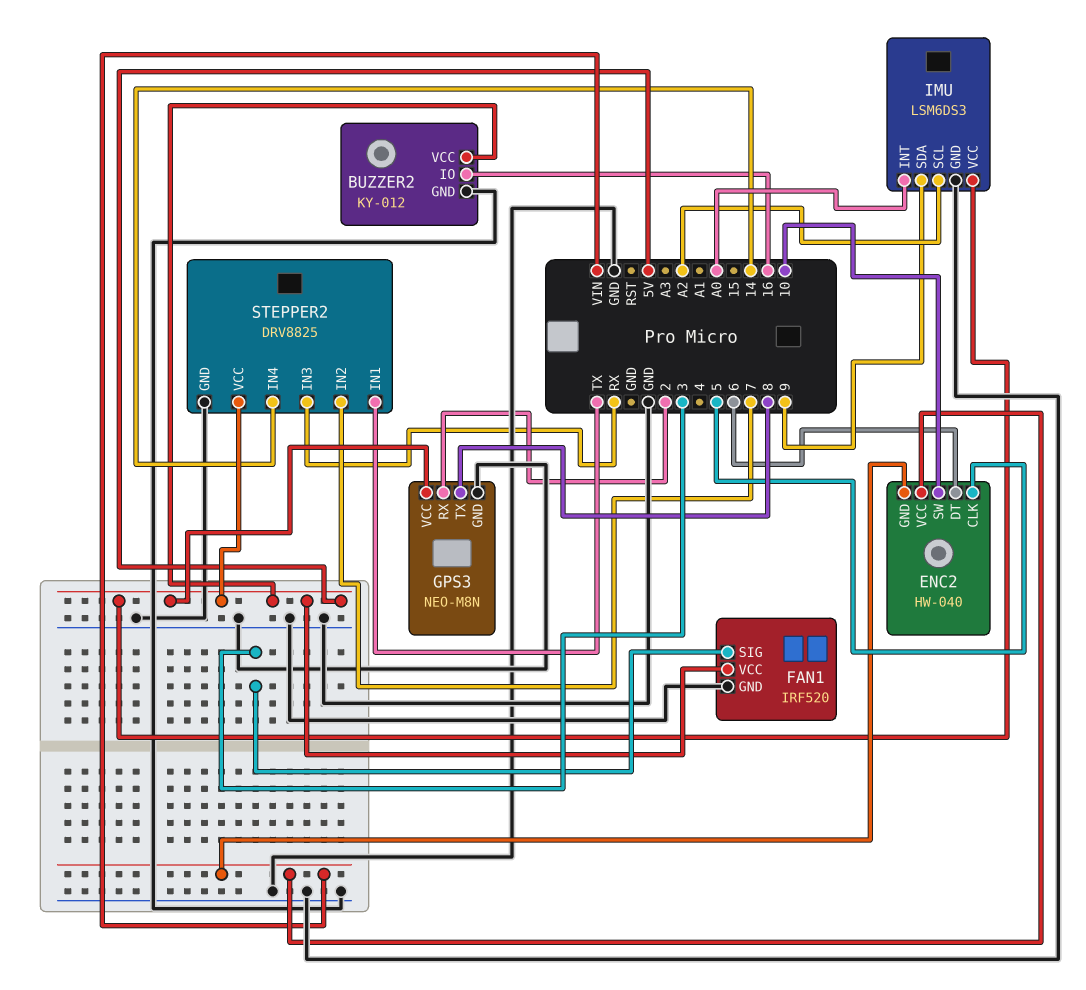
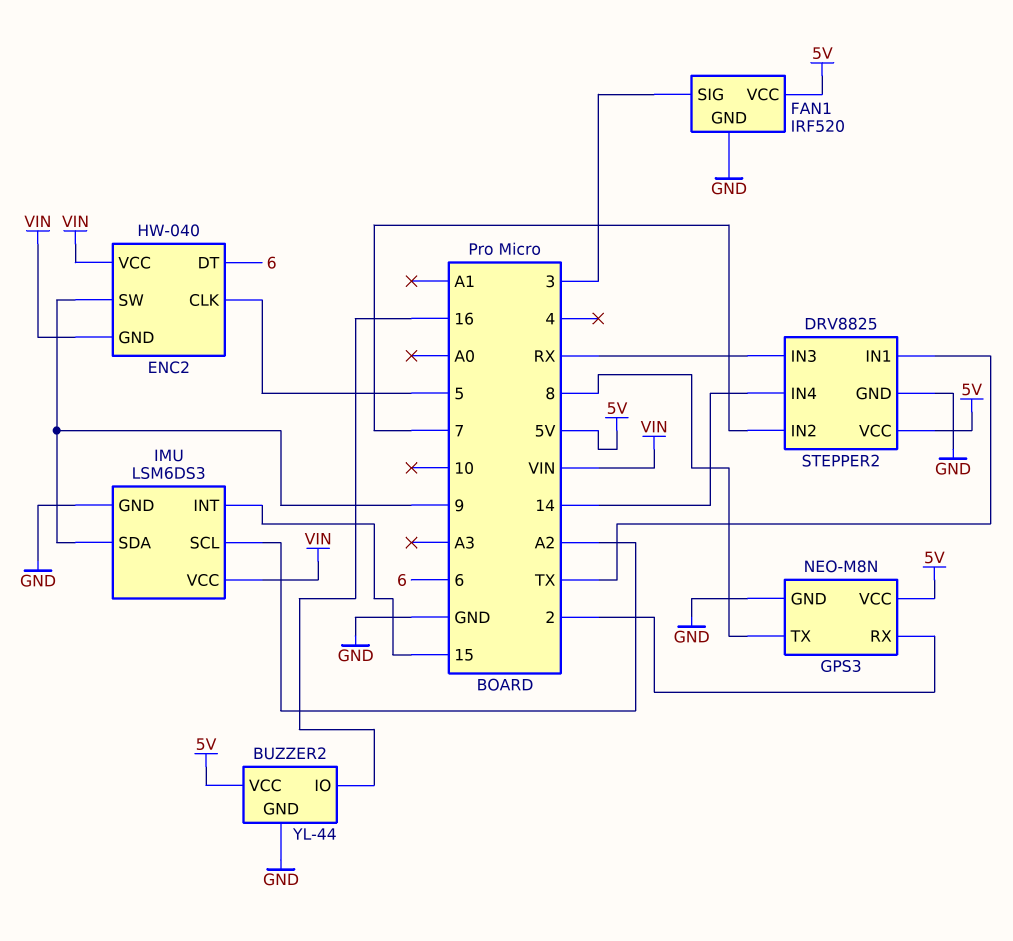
BUZZER2: KY-012 -> YL-44
ENC2 pin SW: 10 -> 9
IMU pin INT: A0 -> 15
IMU pin VCC: 5V -> VIN

